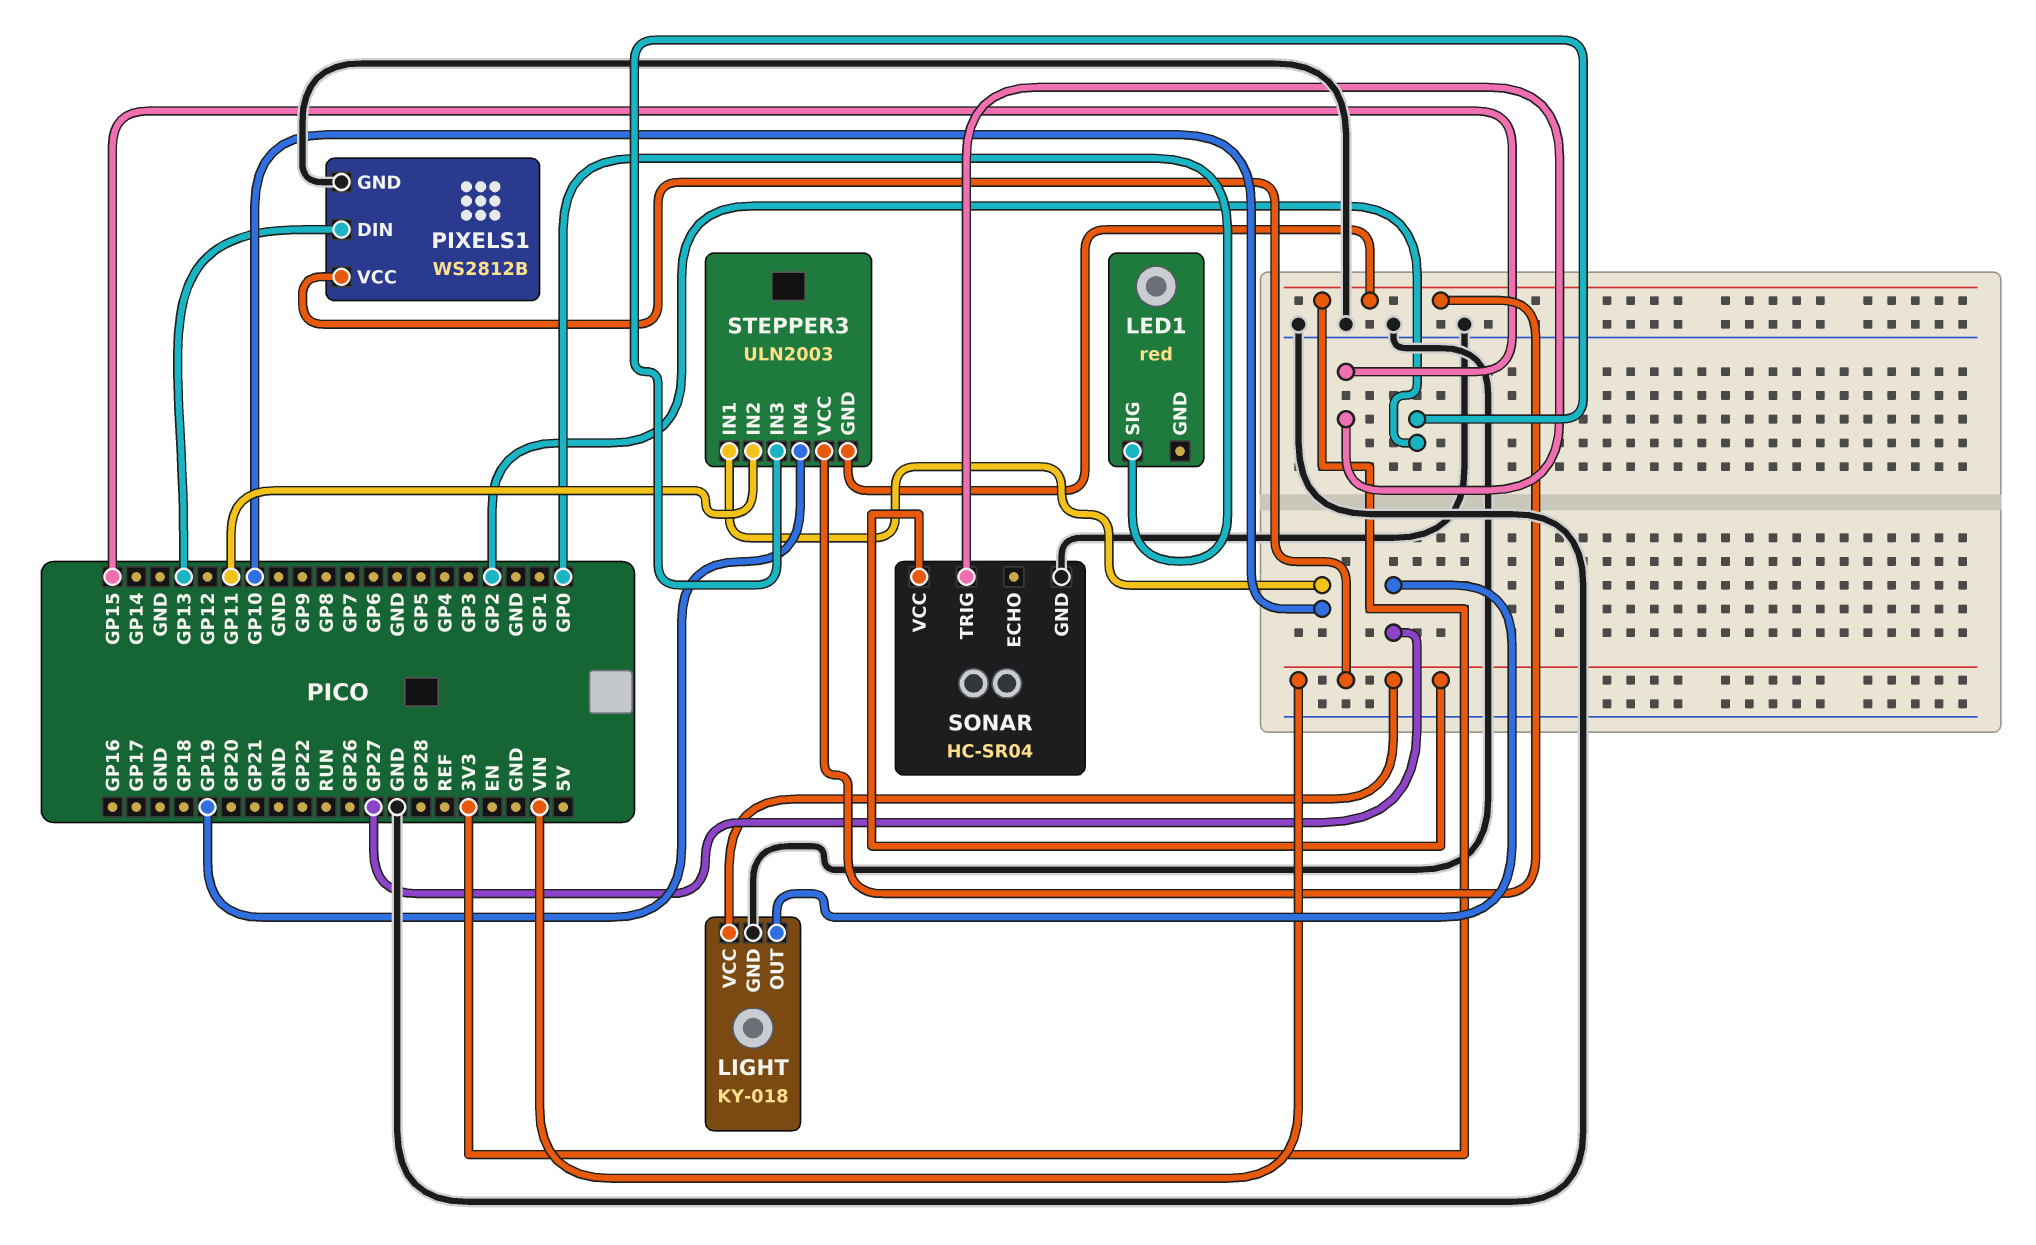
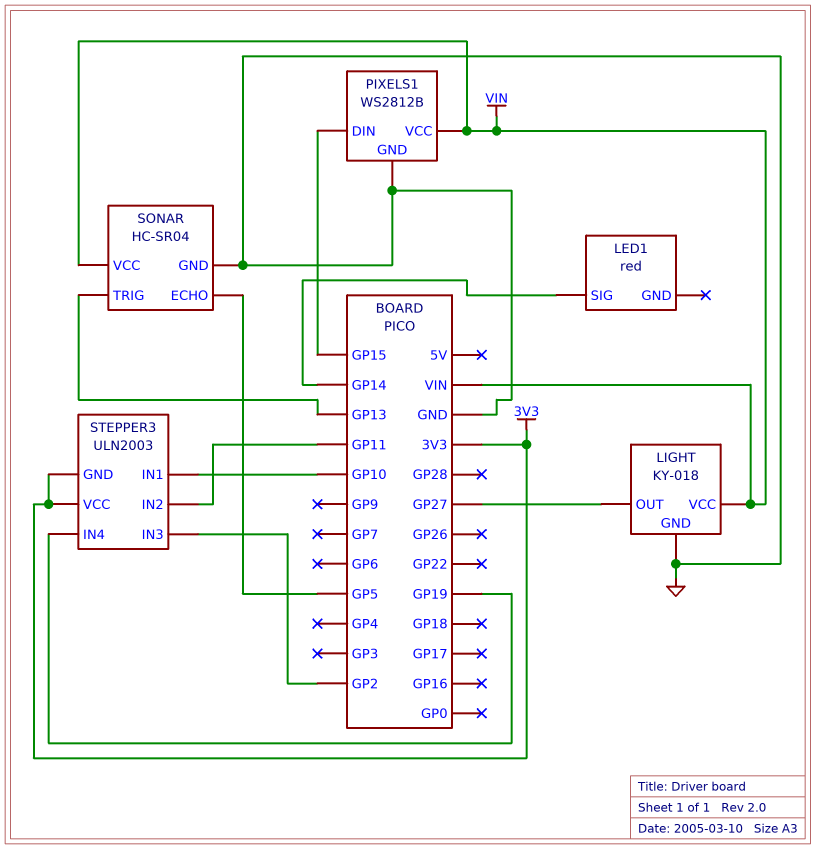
LED1 pin SIG: GP0 -> GP14
PIXELS1 pin DIN: GP13 -> GP15
SONAR pin ECHO: none -> GP5
SONAR pin TRIG: GP15 -> GP13

